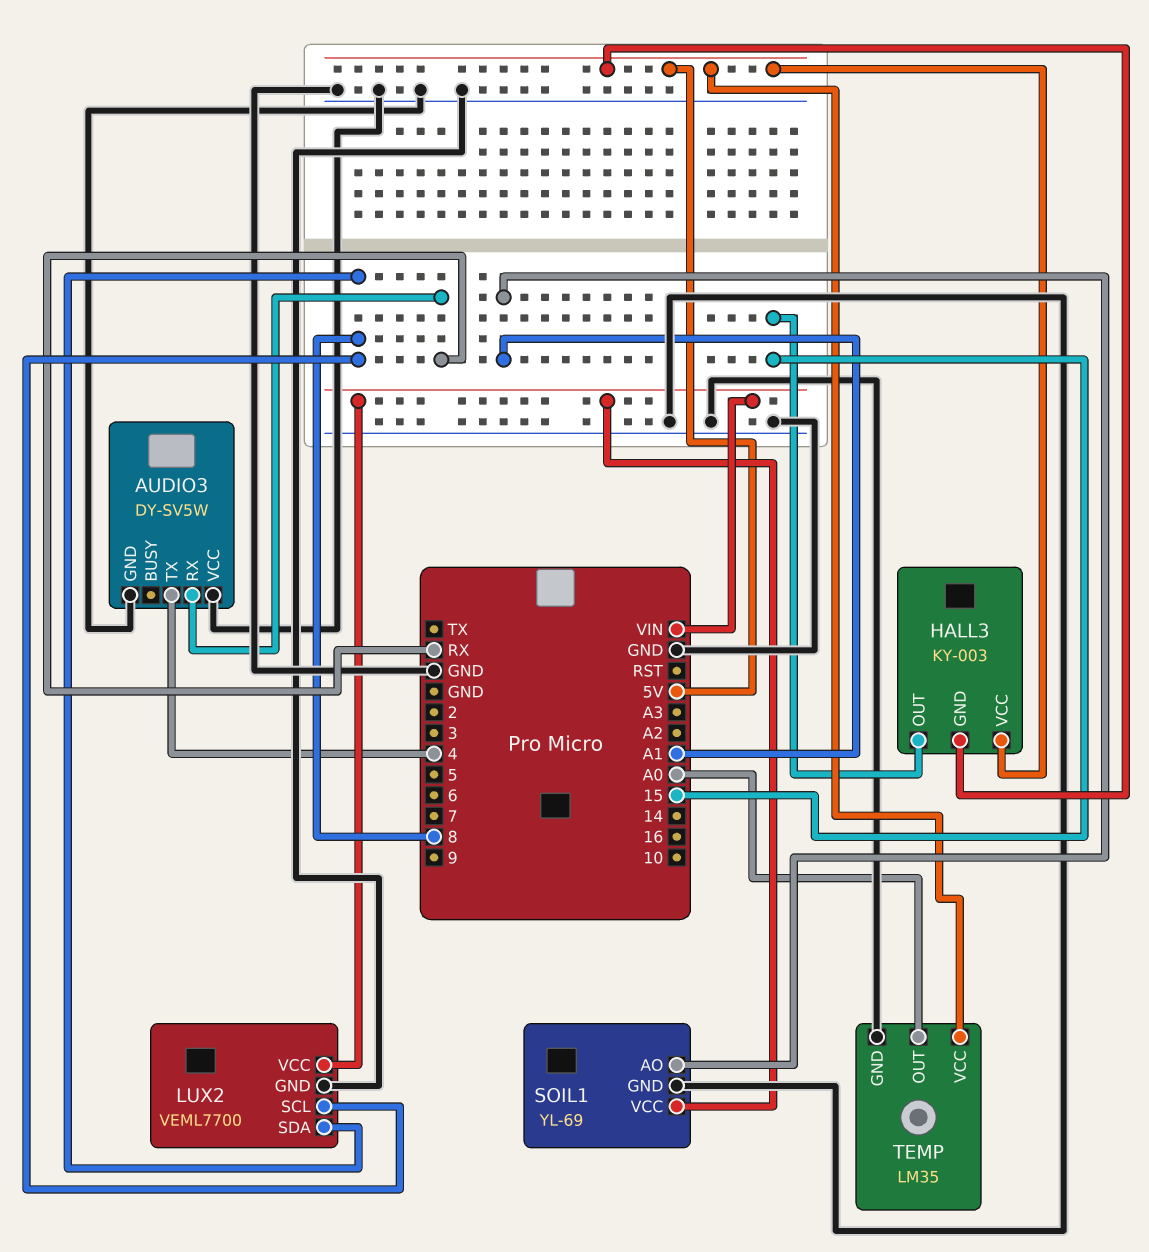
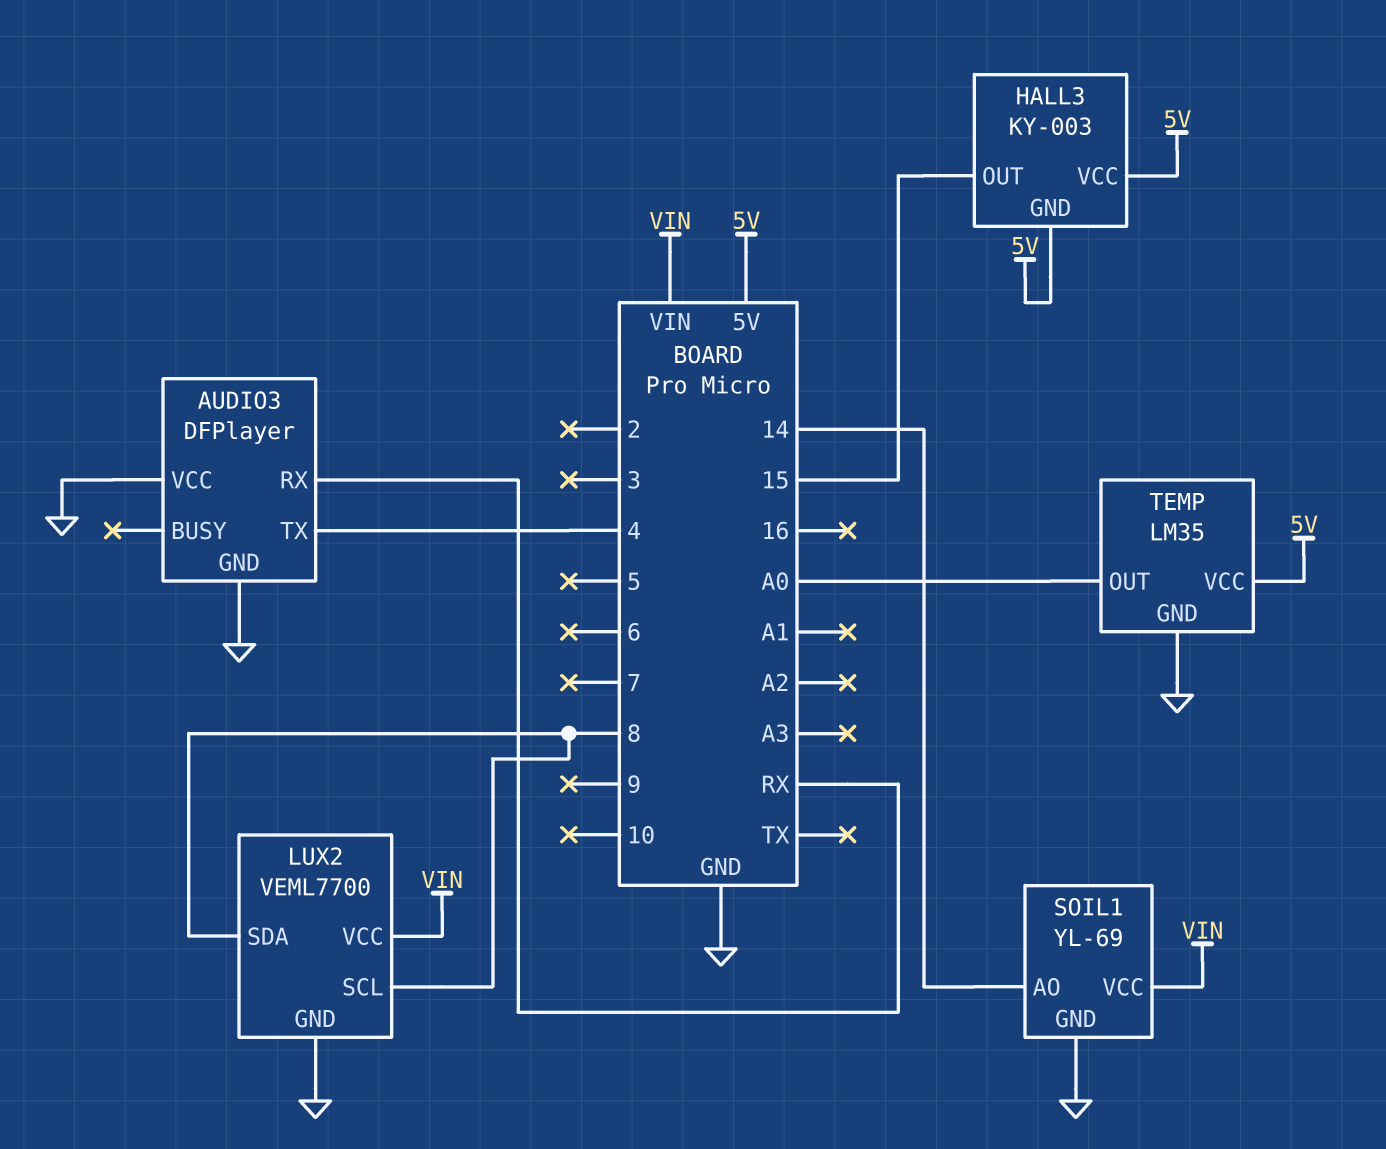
AUDIO3: DY-SV5W -> DFPlayer
SOIL1 pin AO: A1 -> 14

